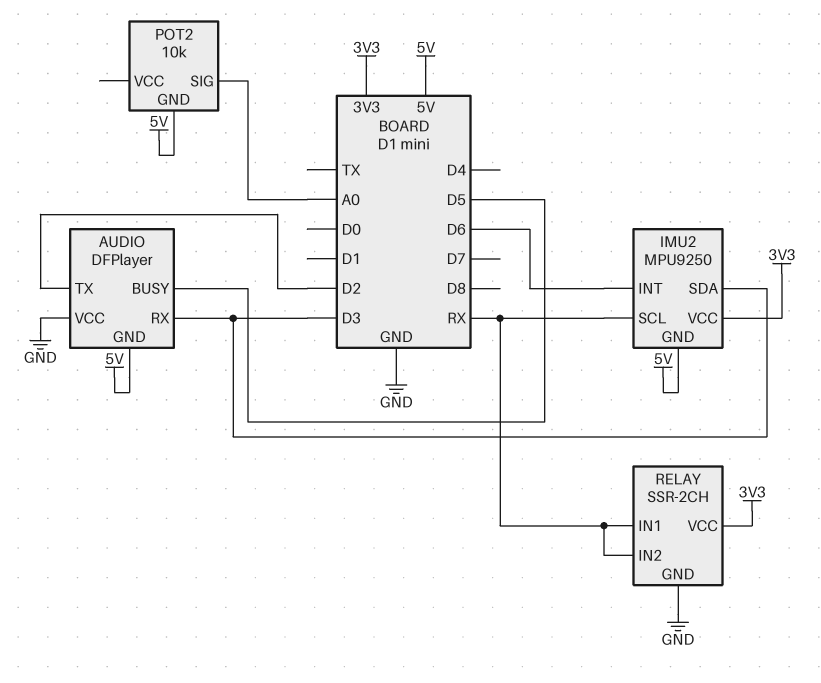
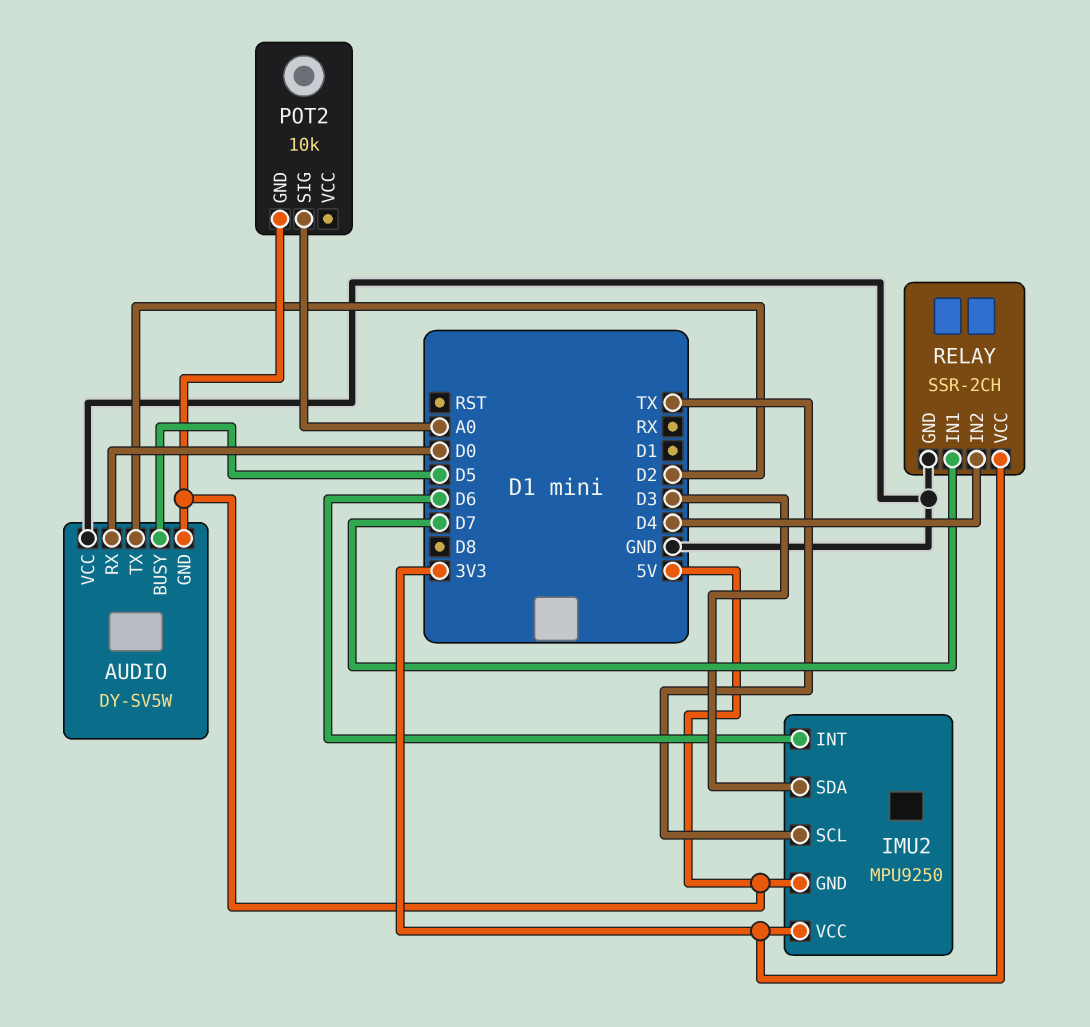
AUDIO: DFPlayer -> DY-SV5W
AUDIO pin RX: D3 -> D0
IMU2 pin SCL: RX -> TX
RELAY pin IN1: RX -> D7
RELAY pin IN2: RX -> D4

